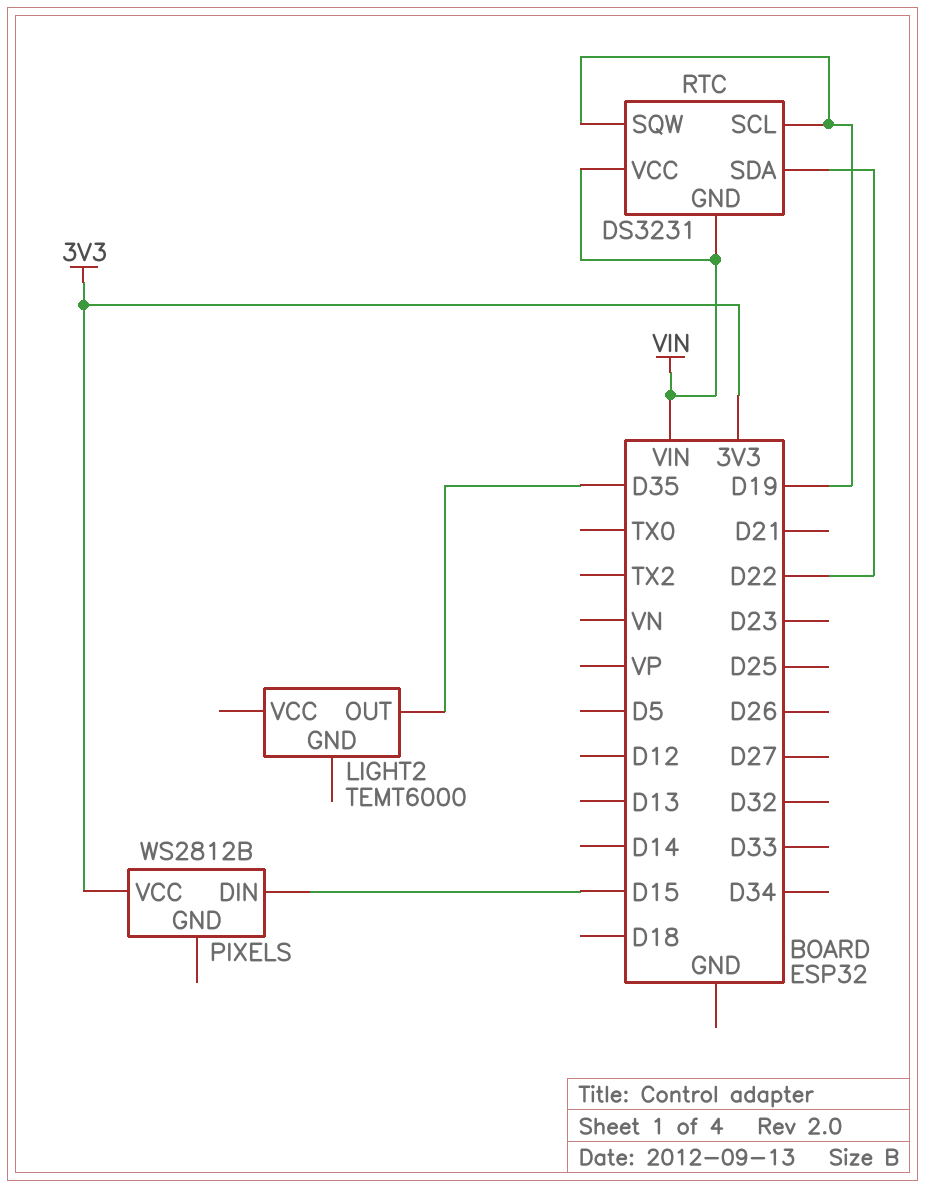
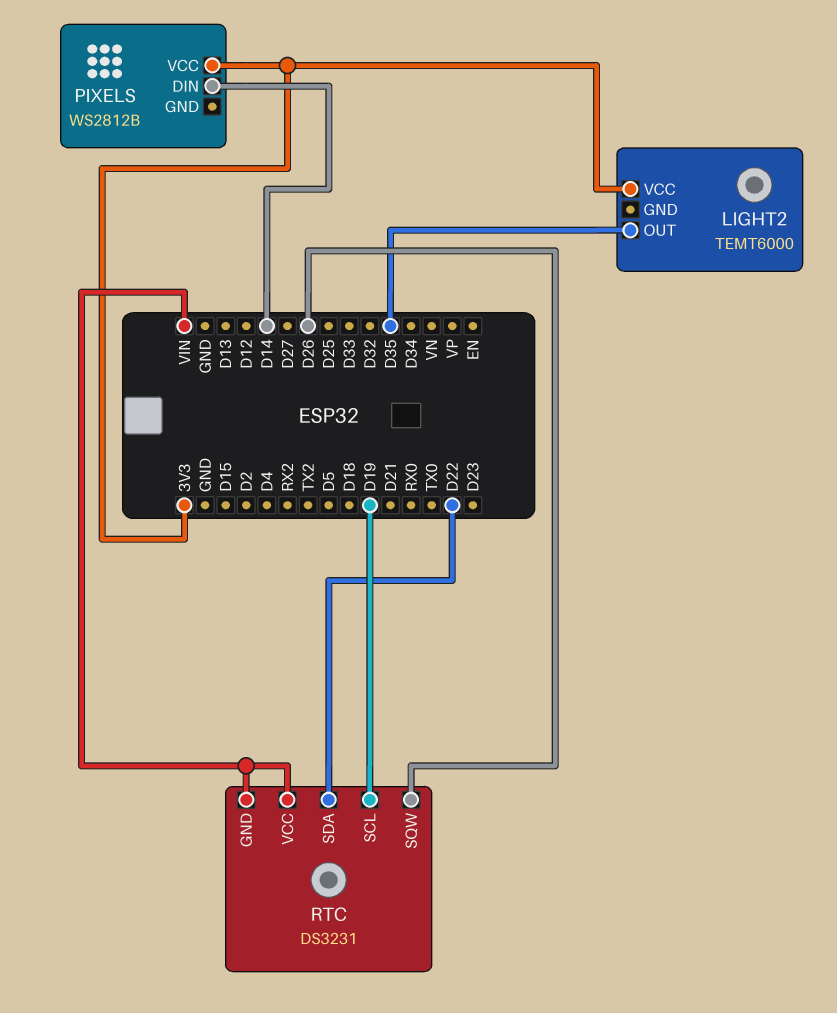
LIGHT2 pin VCC: none -> 3V3
PIXELS pin DIN: D15 -> D14
RTC pin SQW: D19 -> D26

